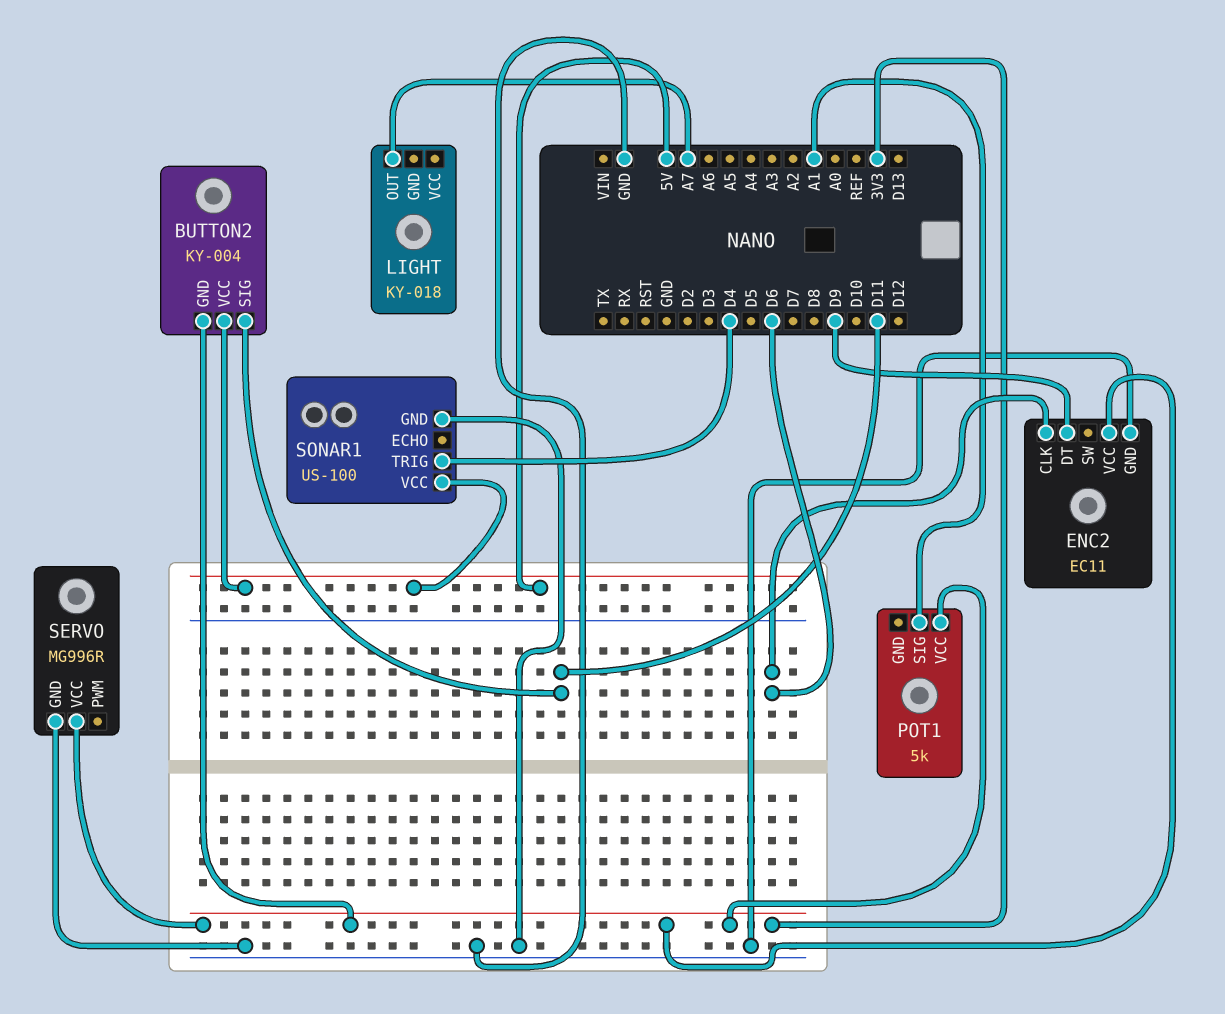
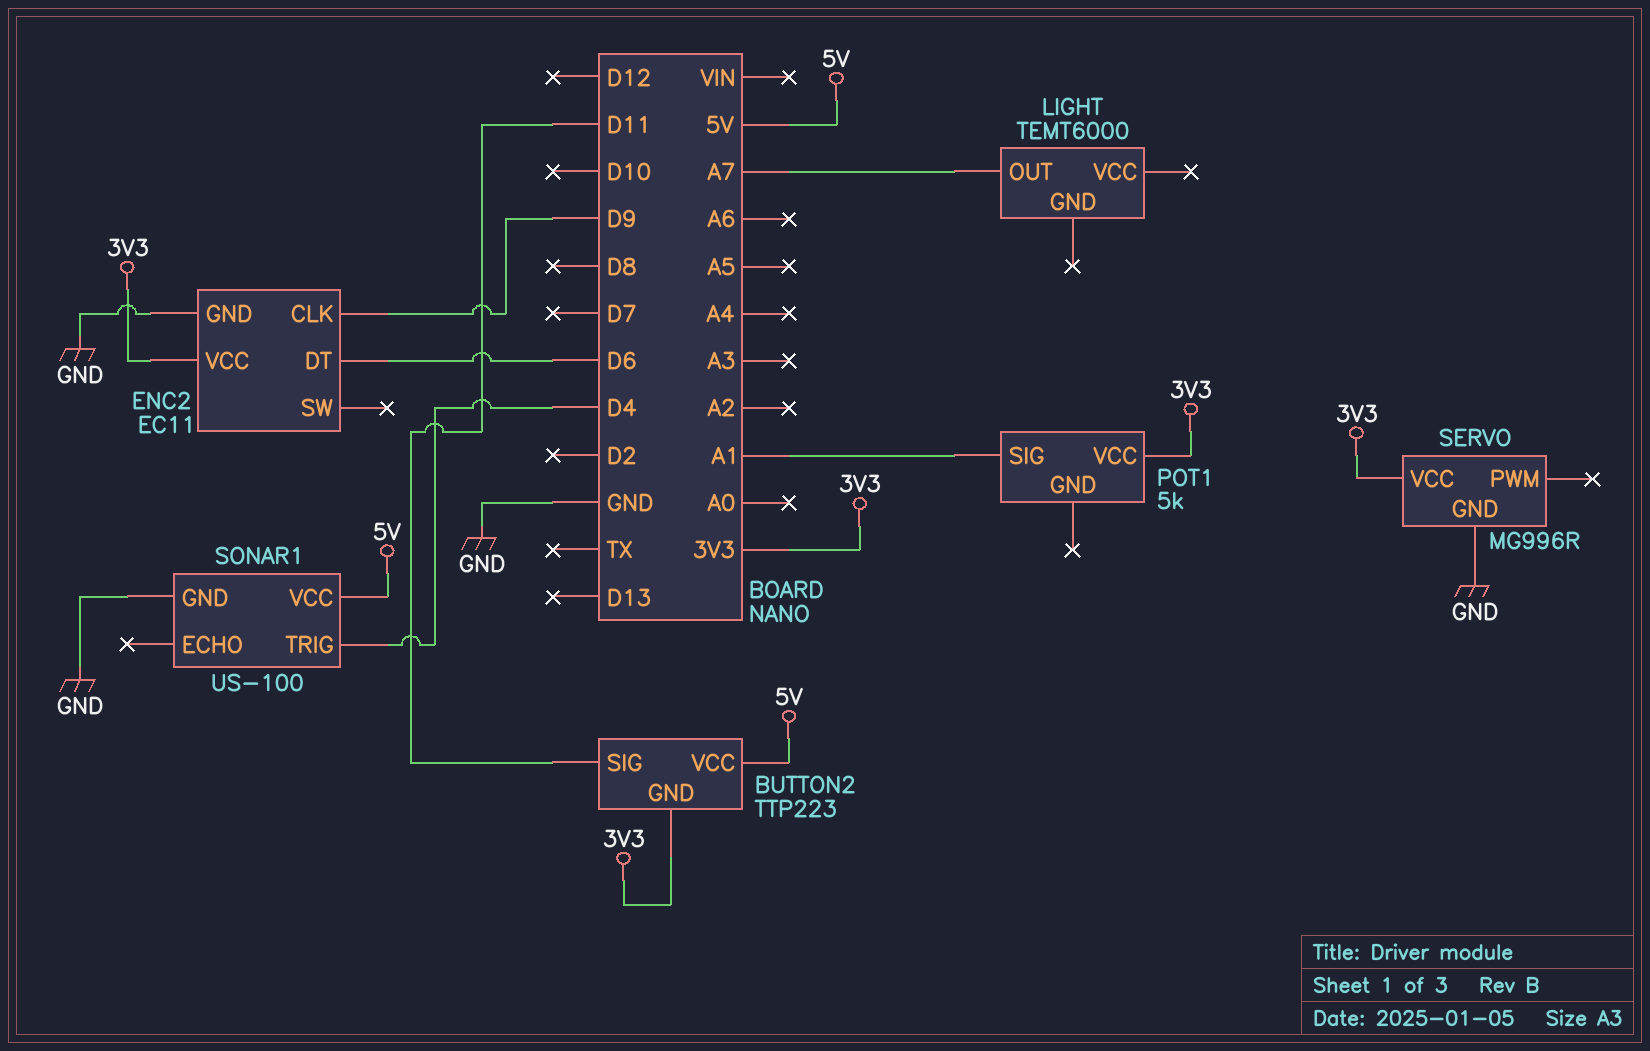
BUTTON2: KY-004 -> TTP223
ENC2 pin CLK: D6 -> D9
ENC2 pin DT: D9 -> D6
LIGHT: KY-018 -> TEMT6000

